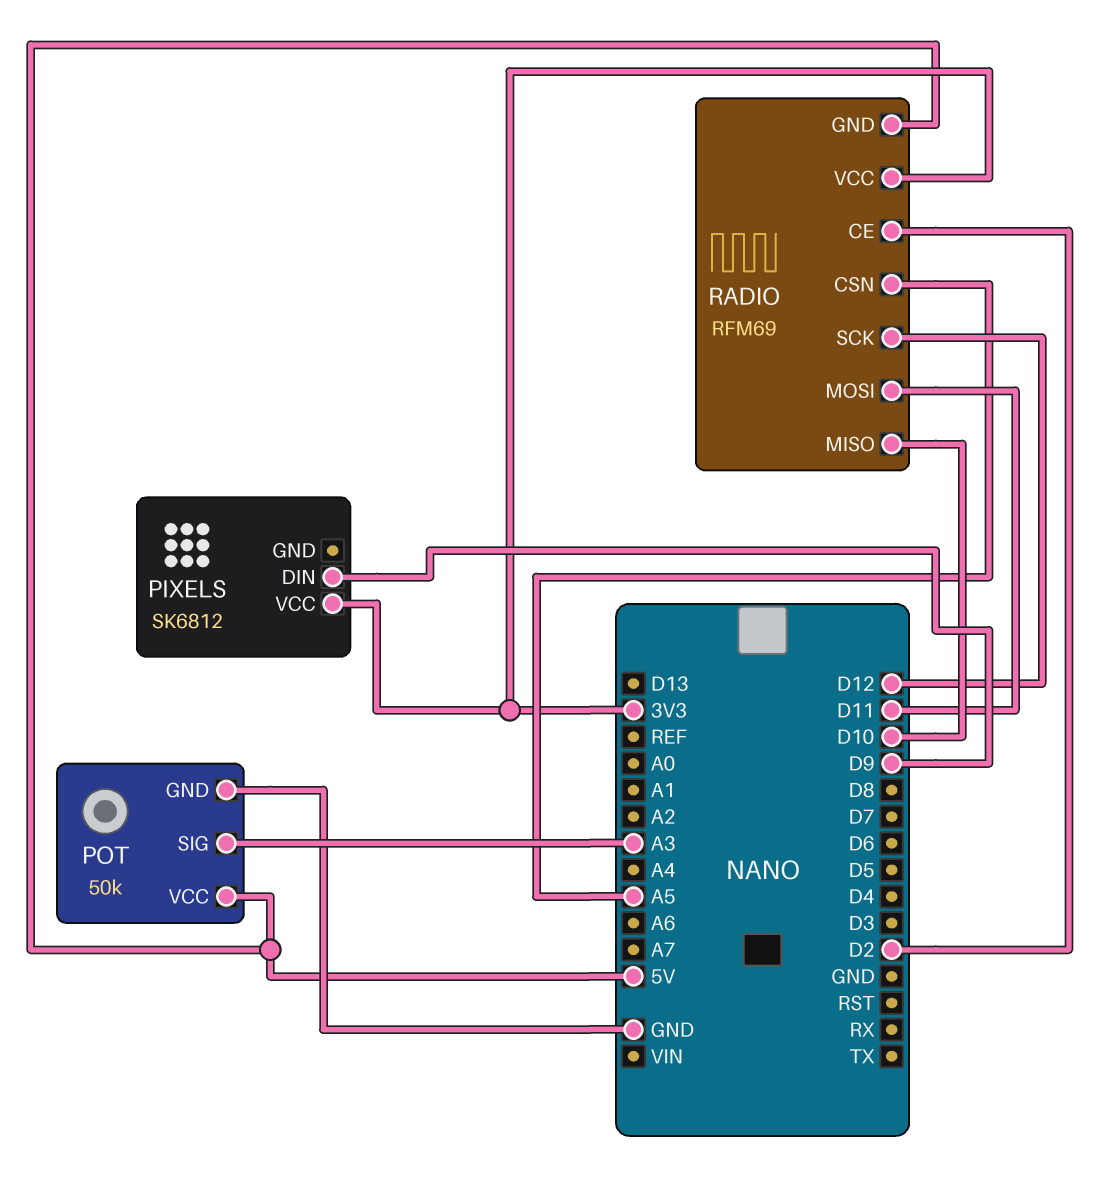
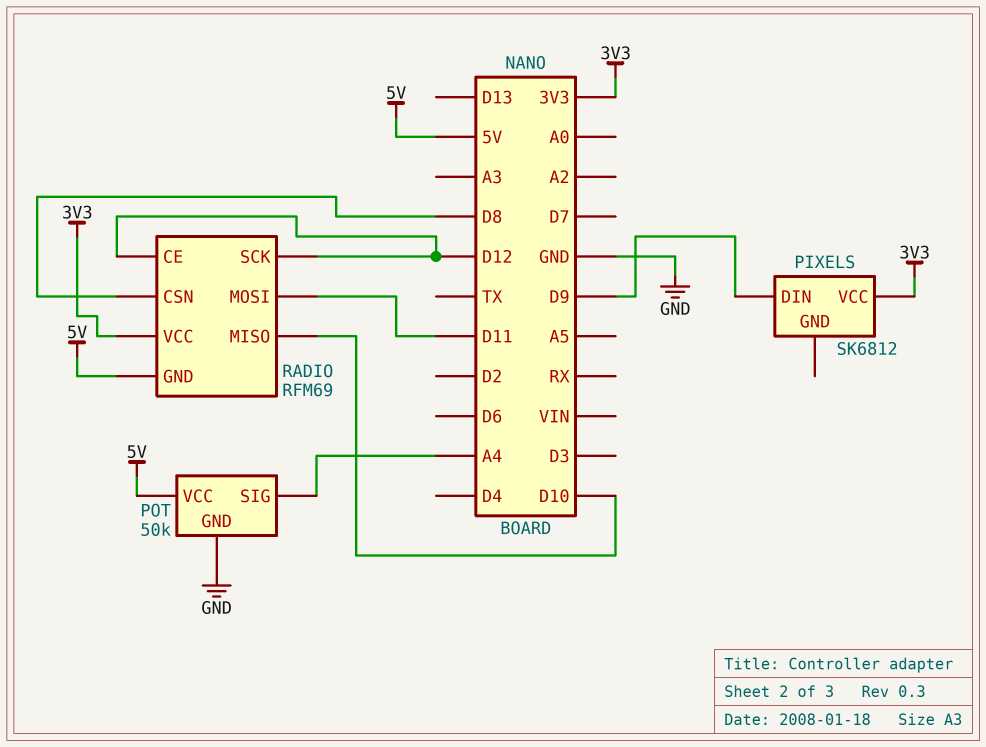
POT pin SIG: A3 -> A4
RADIO pin CE: D2 -> D12
RADIO pin CSN: A5 -> D8

